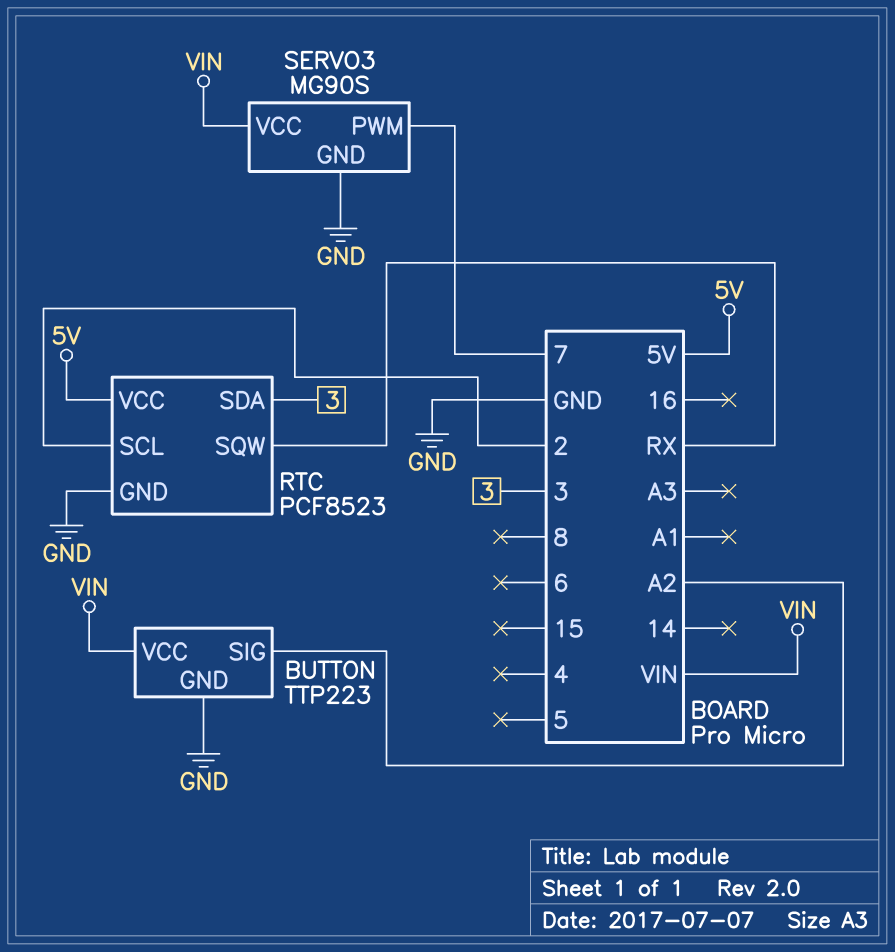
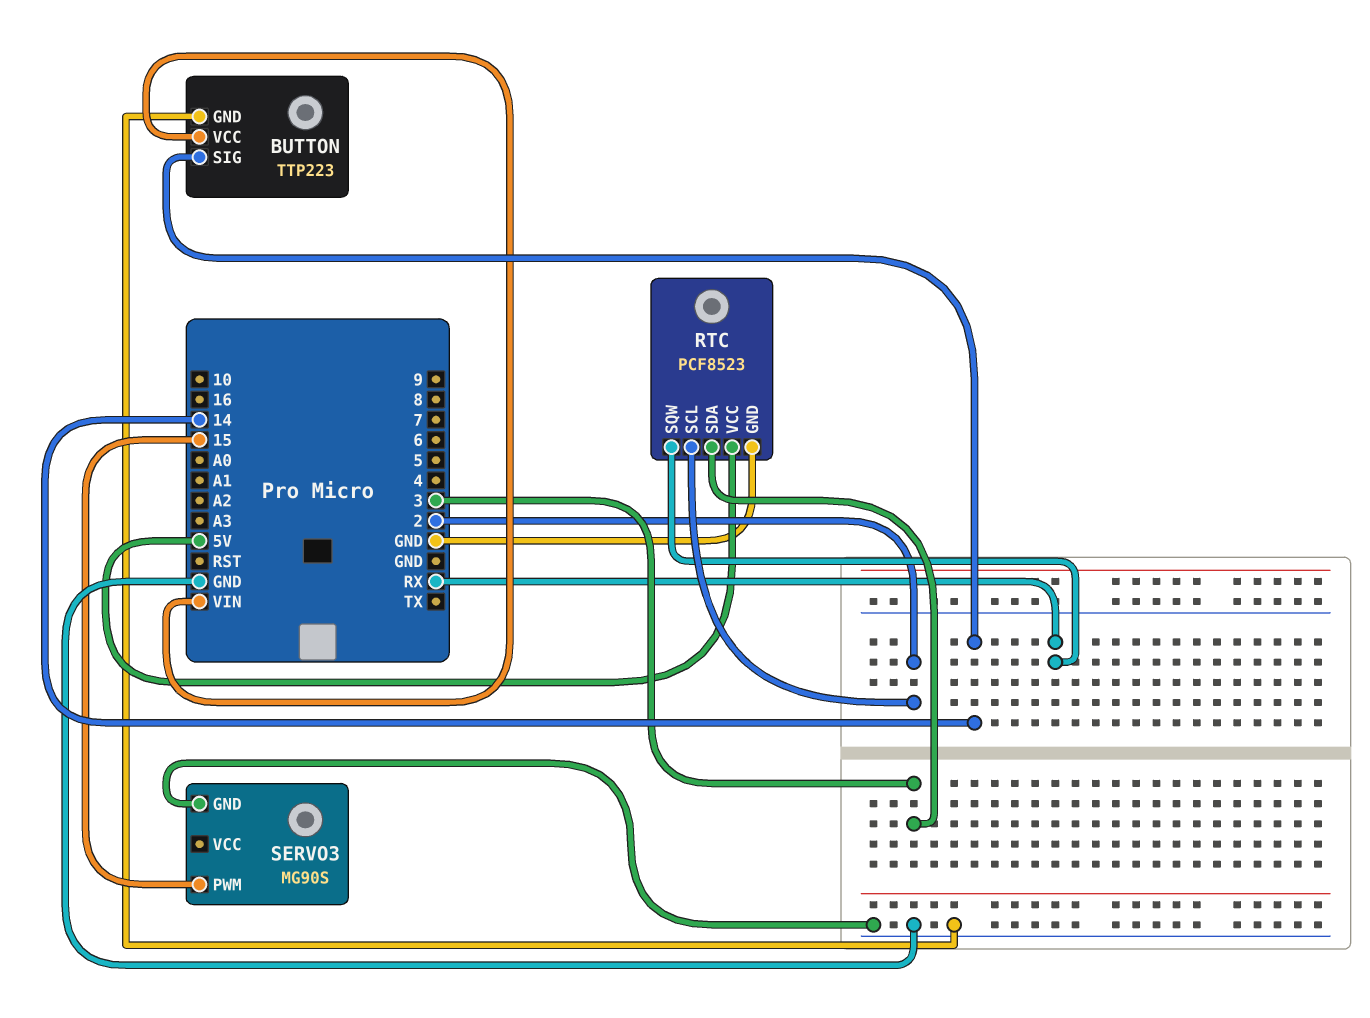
BUTTON pin SIG: A2 -> 14
SERVO3 pin PWM: 7 -> 15
SERVO3 pin VCC: VIN -> none

